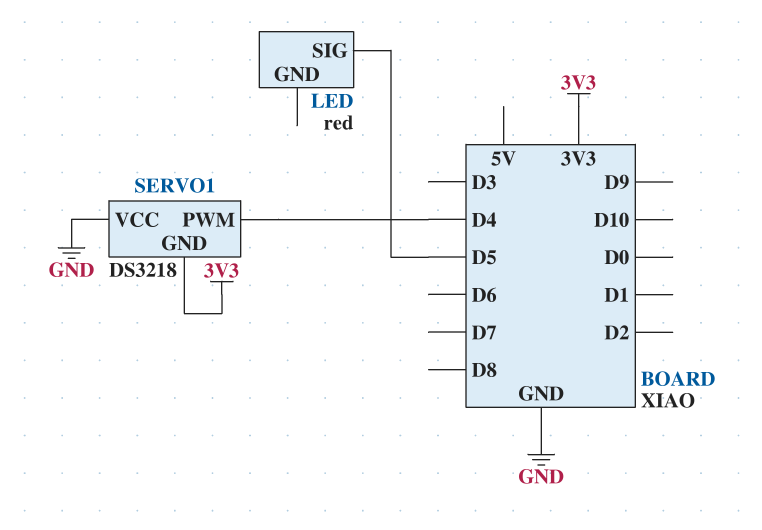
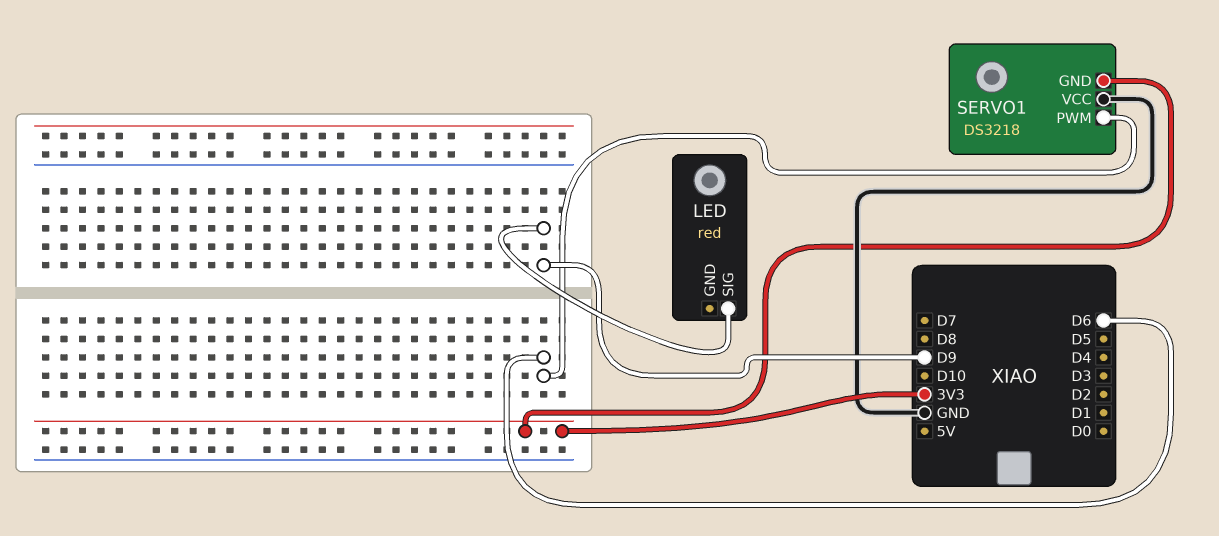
LED pin SIG: D5 -> D9
SERVO1 pin PWM: D4 -> D6

